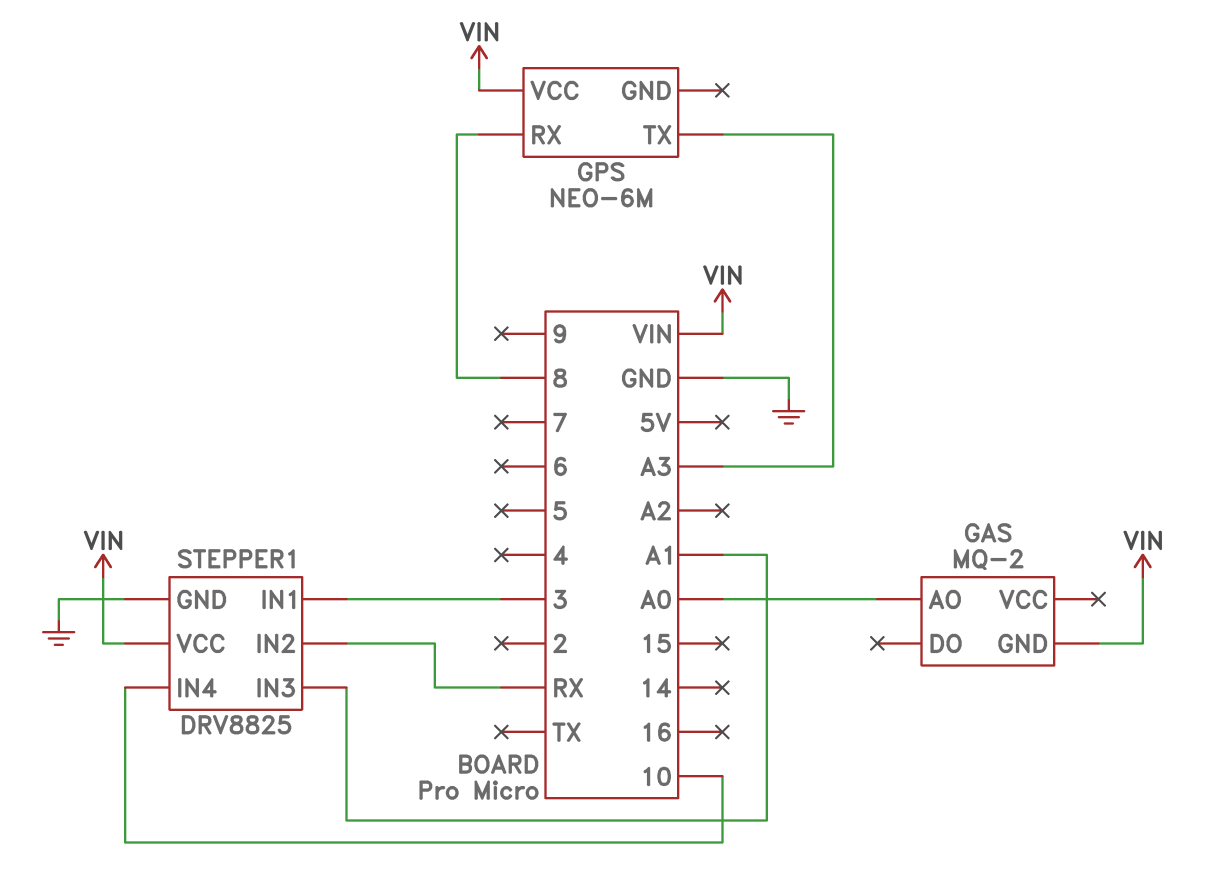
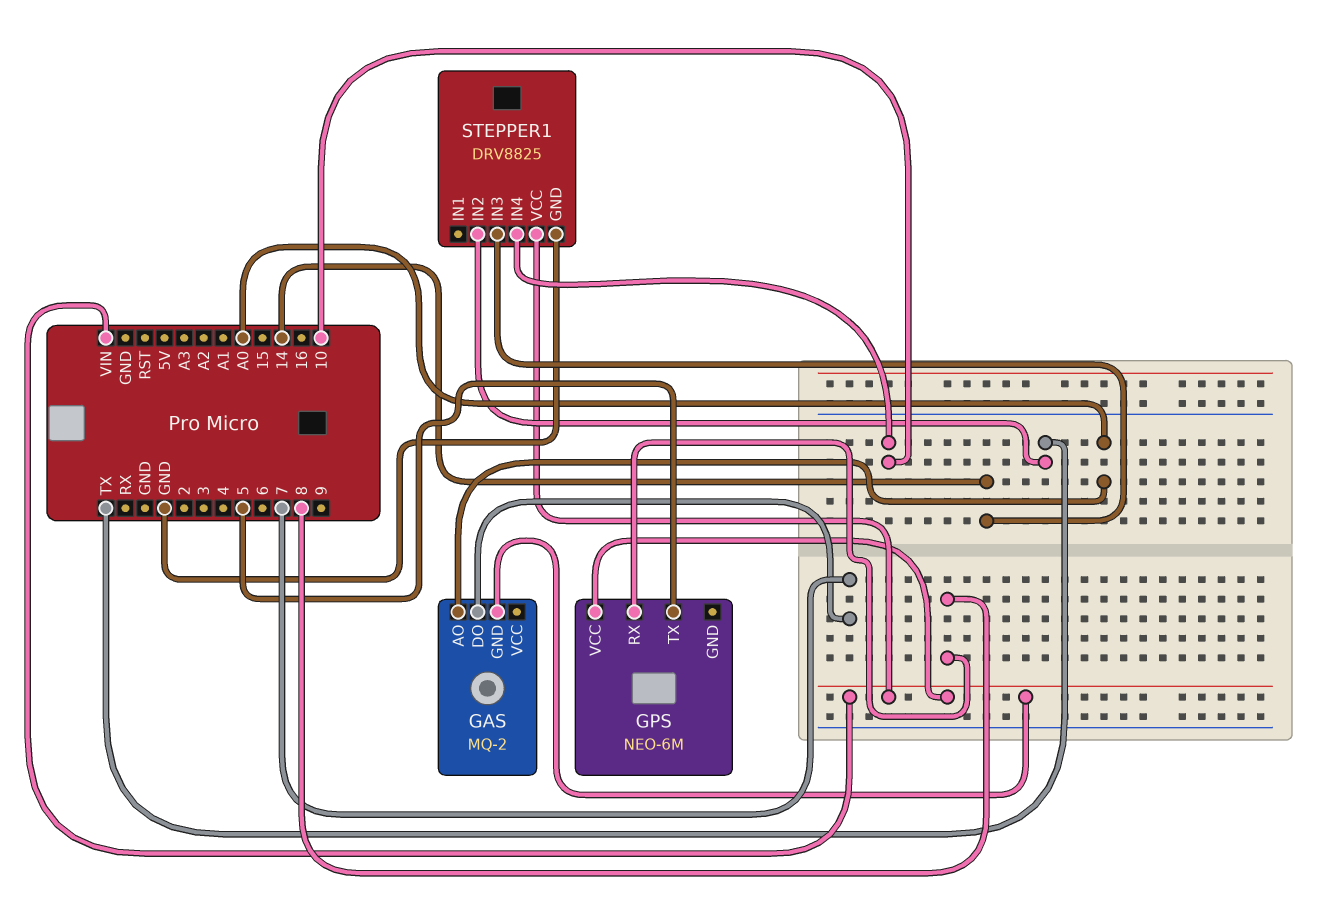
GAS pin DO: none -> 7
GPS pin TX: A3 -> 5
STEPPER1 pin IN1: 3 -> none
STEPPER1 pin IN2: RX -> TX
STEPPER1 pin IN3: A1 -> 14

